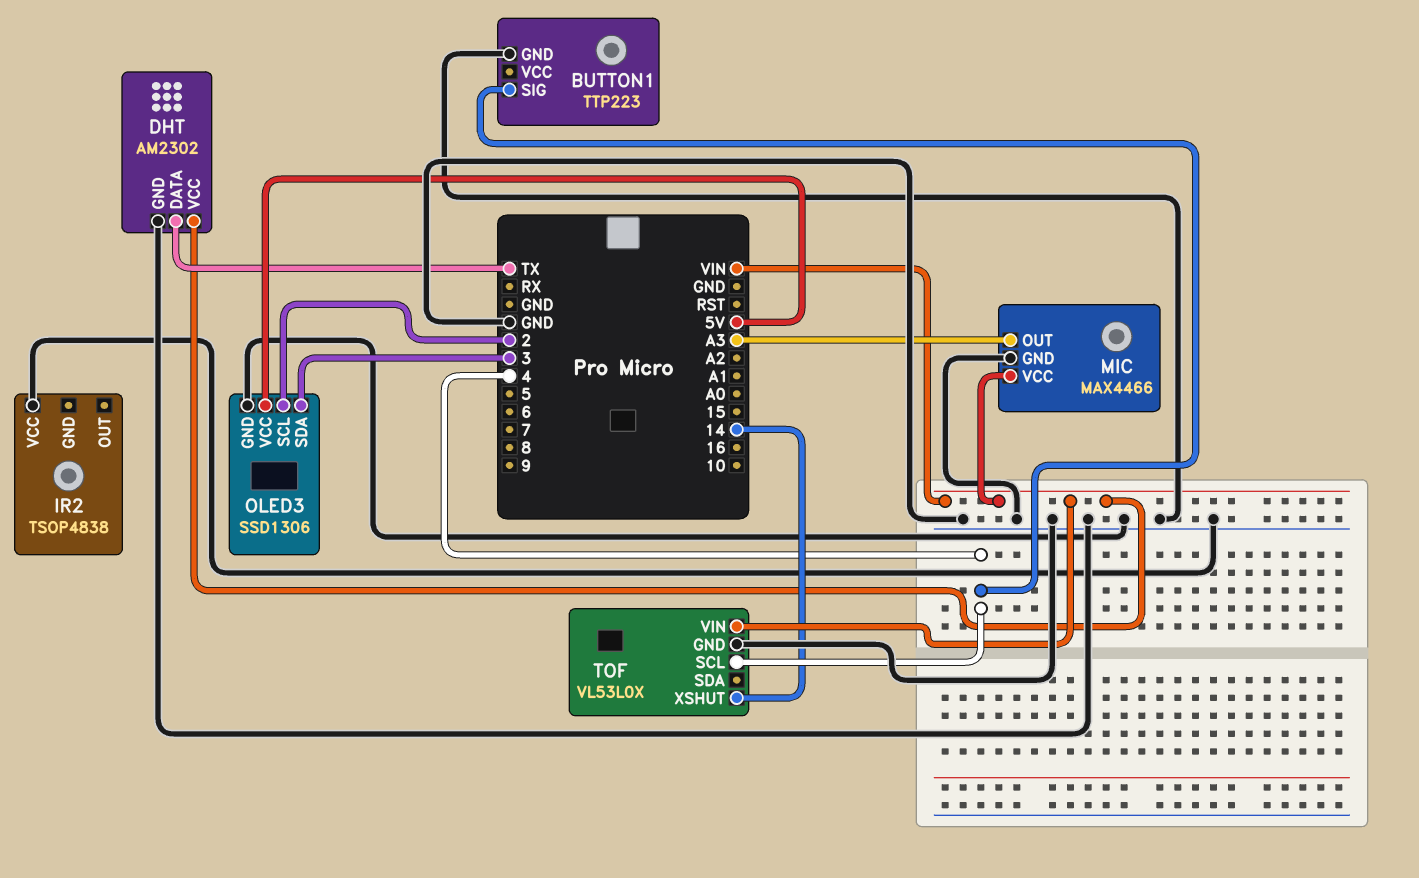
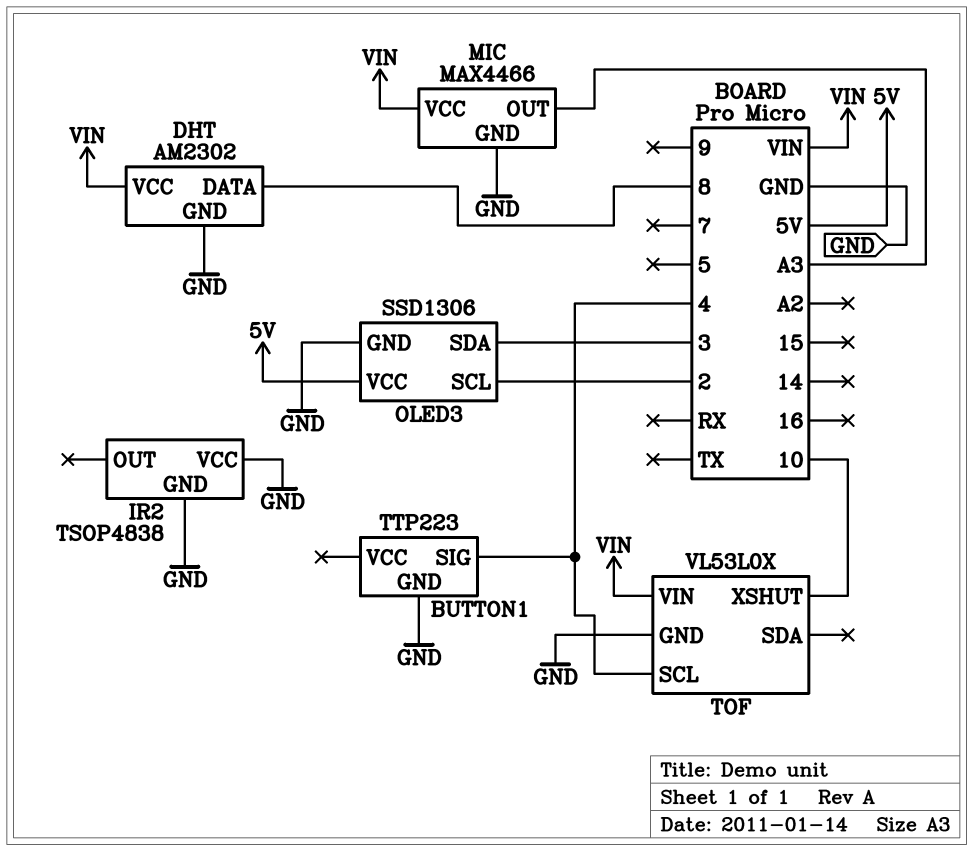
DHT pin DATA: TX -> 8
IR2 pin GND: none -> GND
TOF pin XSHUT: 14 -> 10

